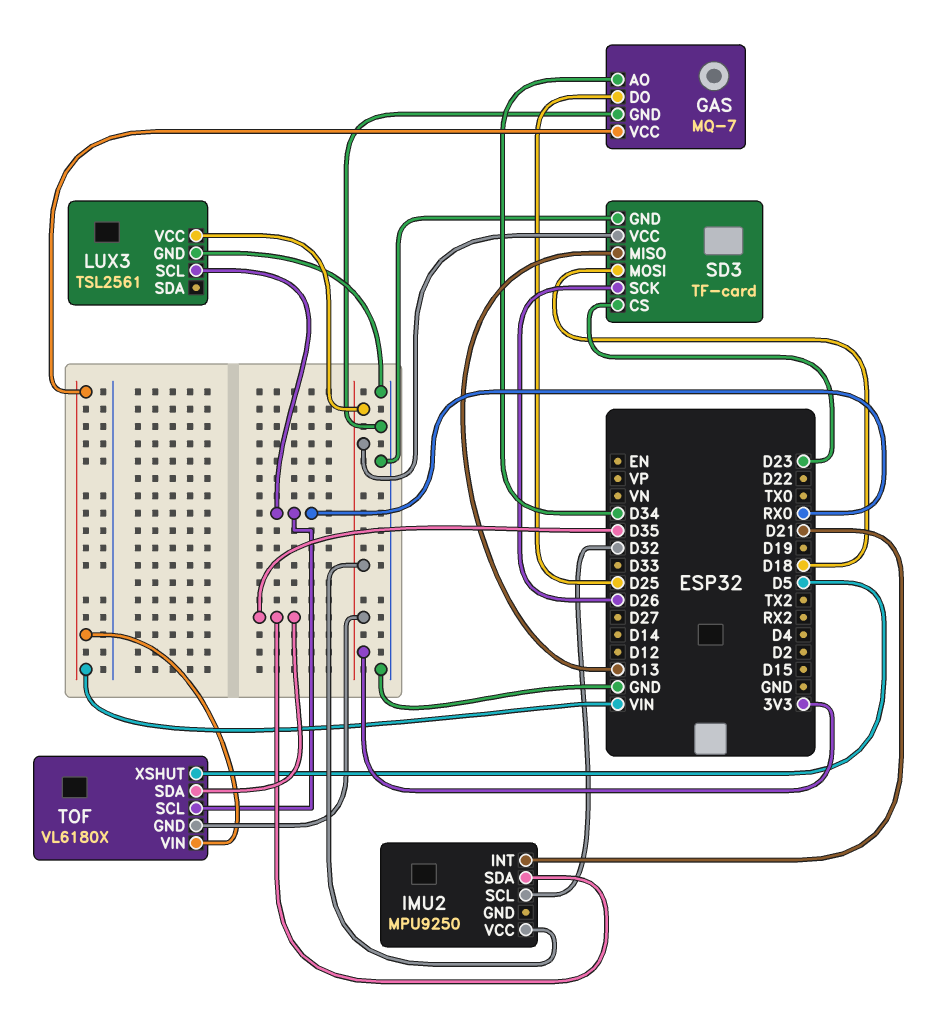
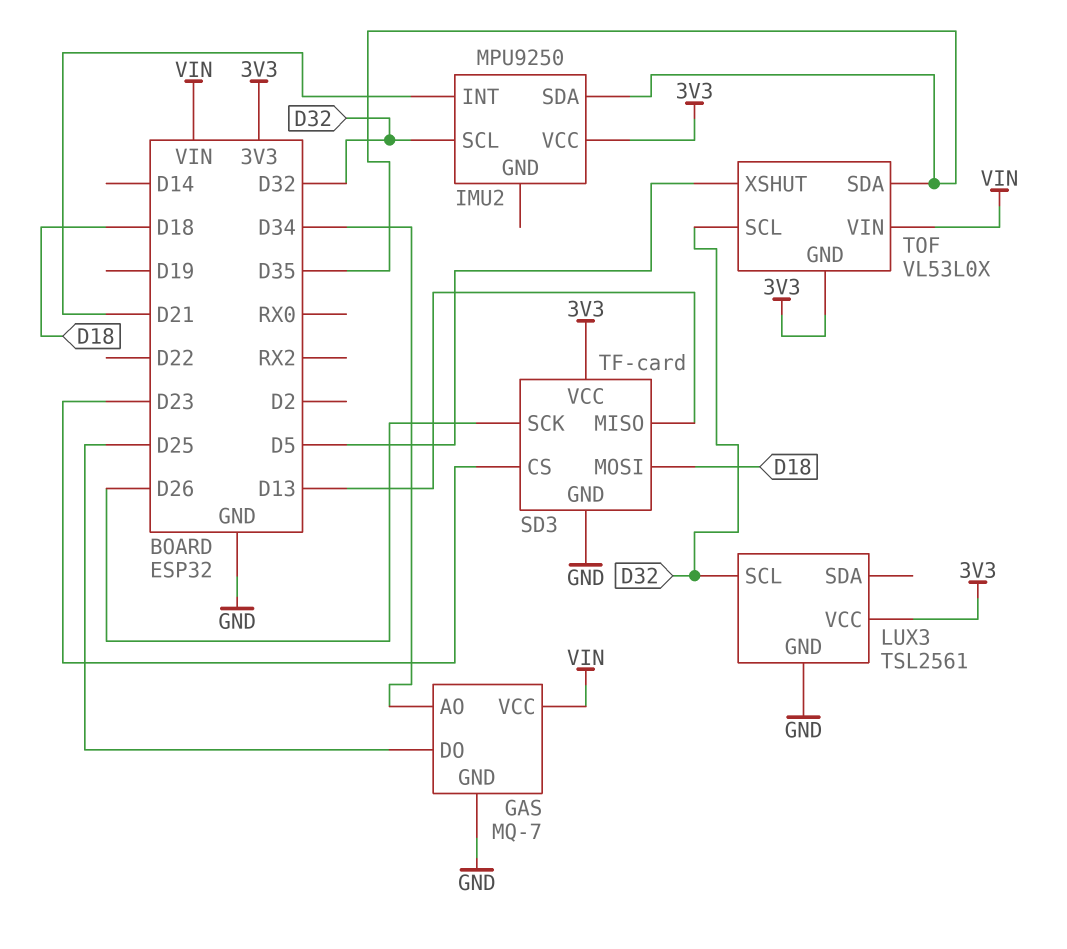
LUX3 pin SCL: RX0 -> D32
TOF: VL6180X -> VL53L0X
TOF pin SCL: RX0 -> D32

